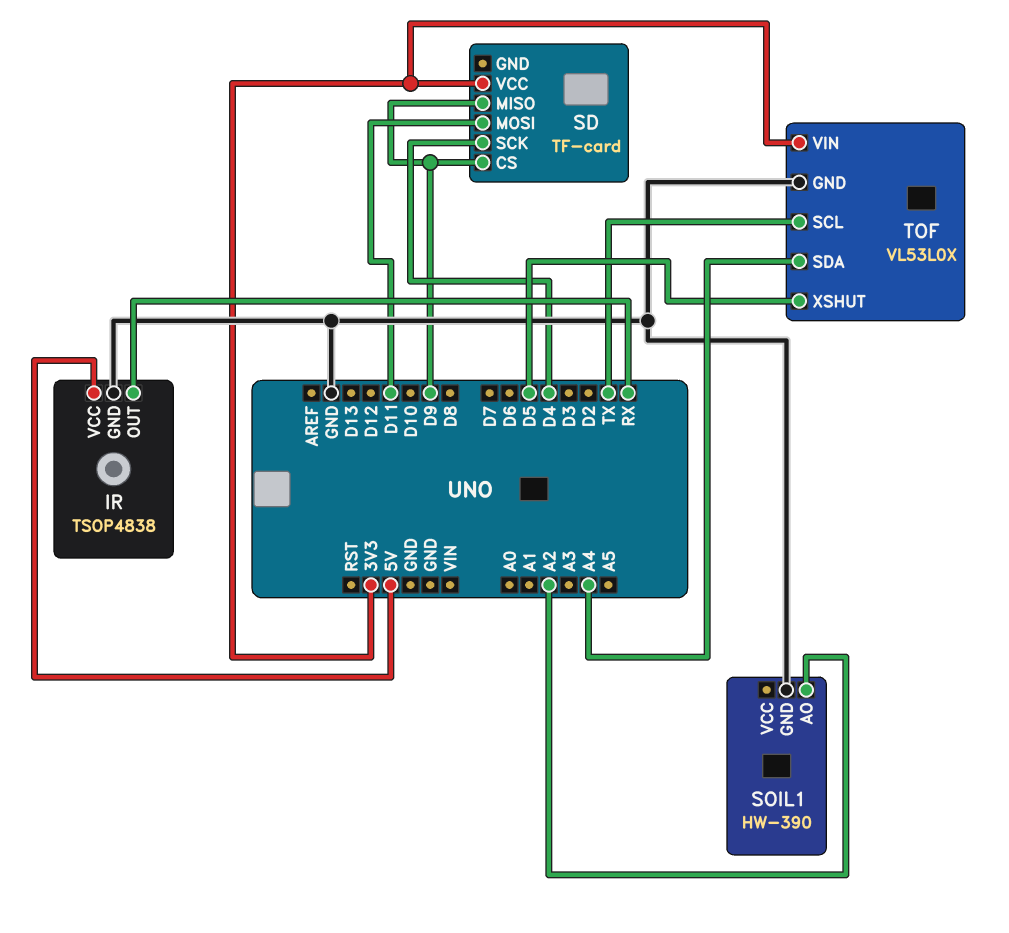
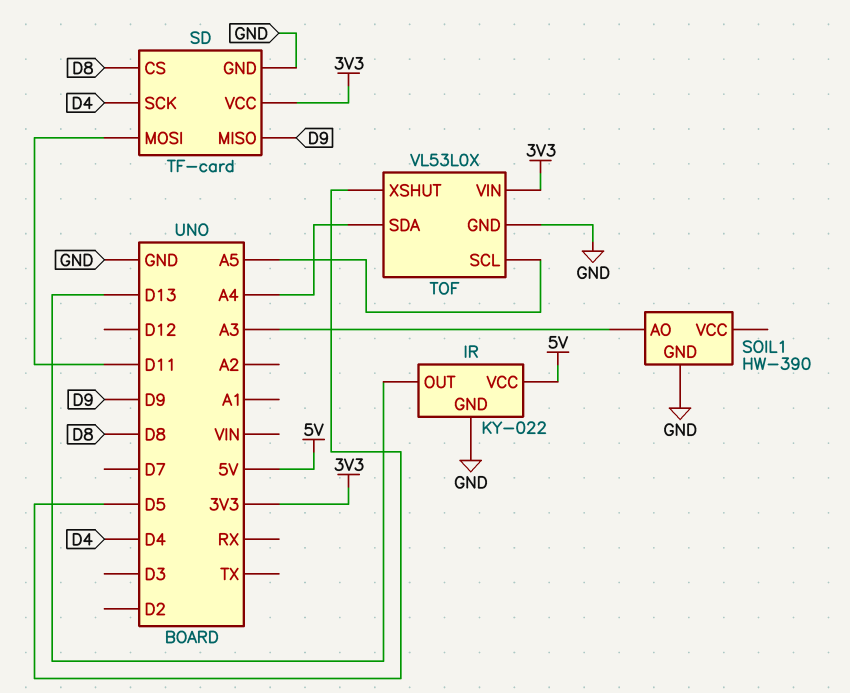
IR: TSOP4838 -> KY-022
IR pin OUT: RX -> D13
SD pin CS: D9 -> D8
SD pin GND: none -> GND
SOIL1 pin AO: A2 -> A3
TOF pin SCL: TX -> A5

